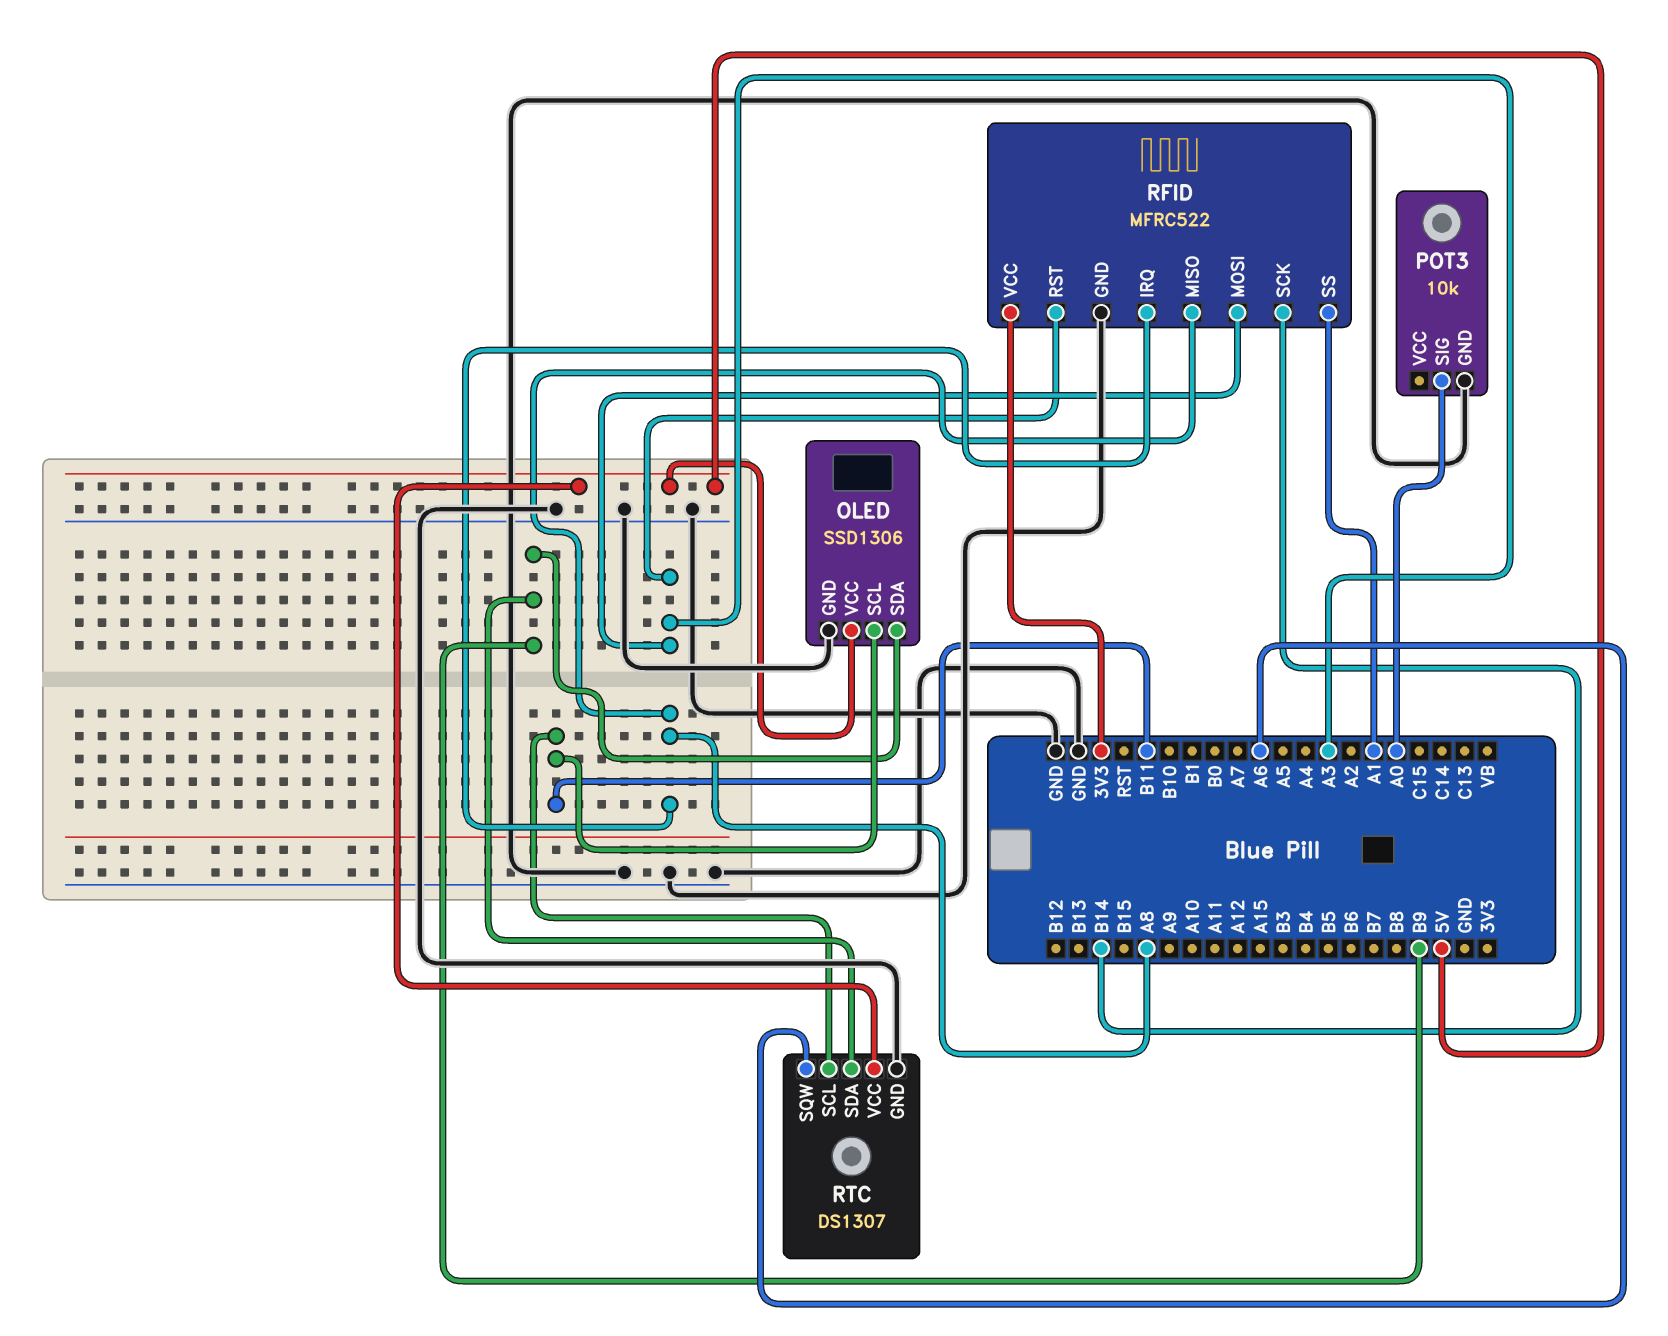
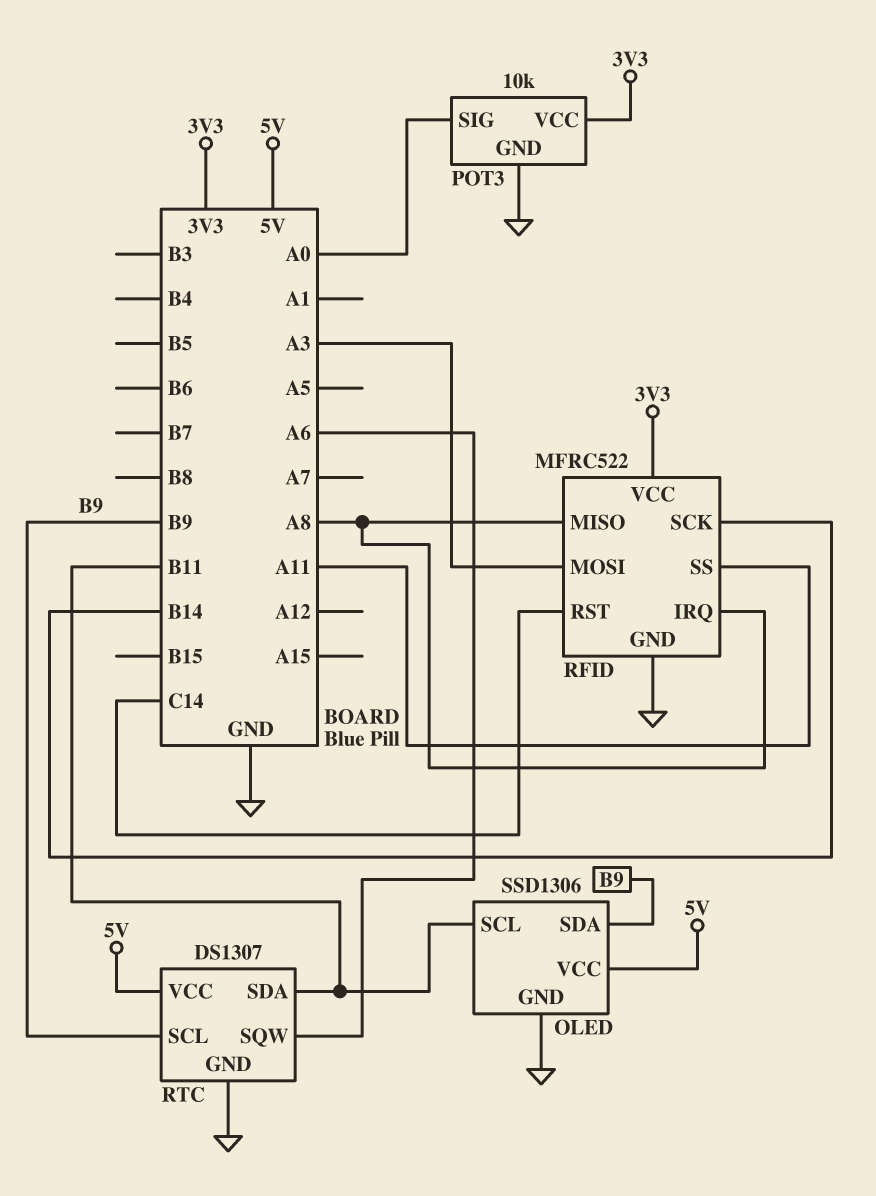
POT3 pin VCC: none -> 3V3
RFID pin RST: A3 -> C14
RFID pin SS: A1 -> A11
RTC pin SCL: B11 -> B9
RTC pin SDA: B9 -> B11

